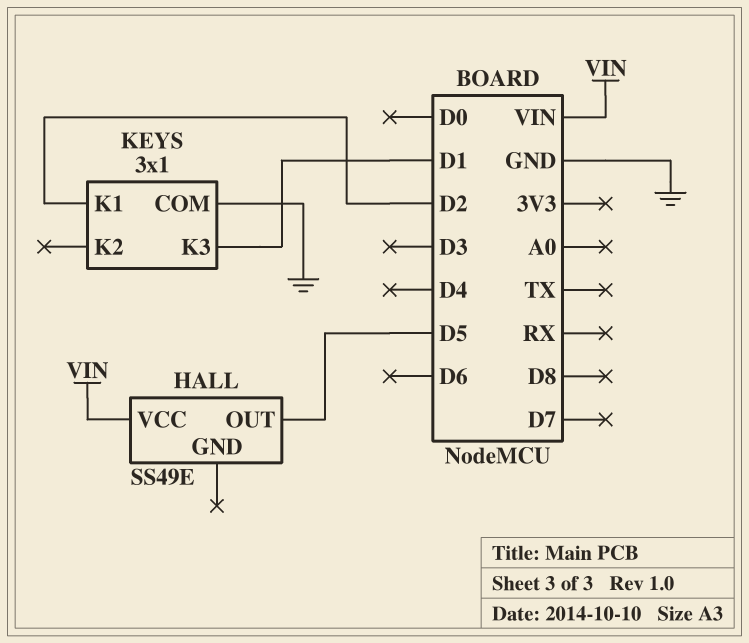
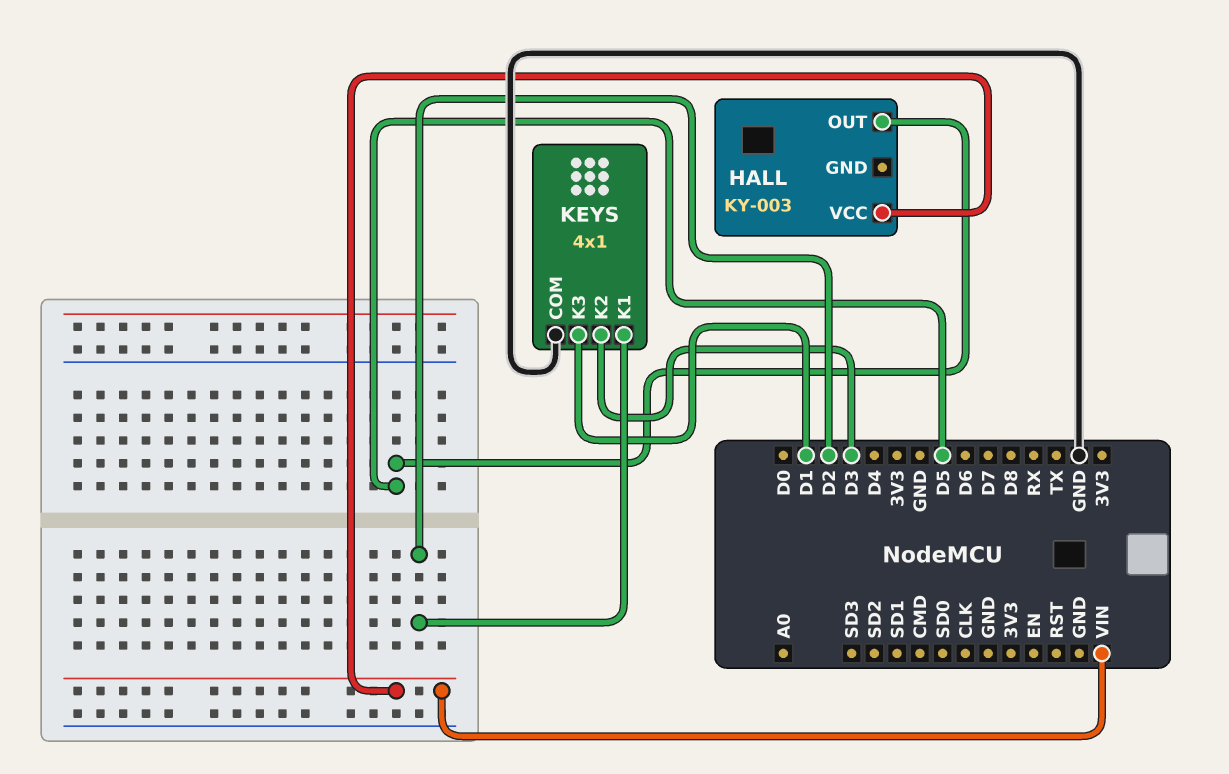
HALL: SS49E -> KY-003
KEYS: 3x1 -> 4x1
KEYS pin K2: none -> D3

